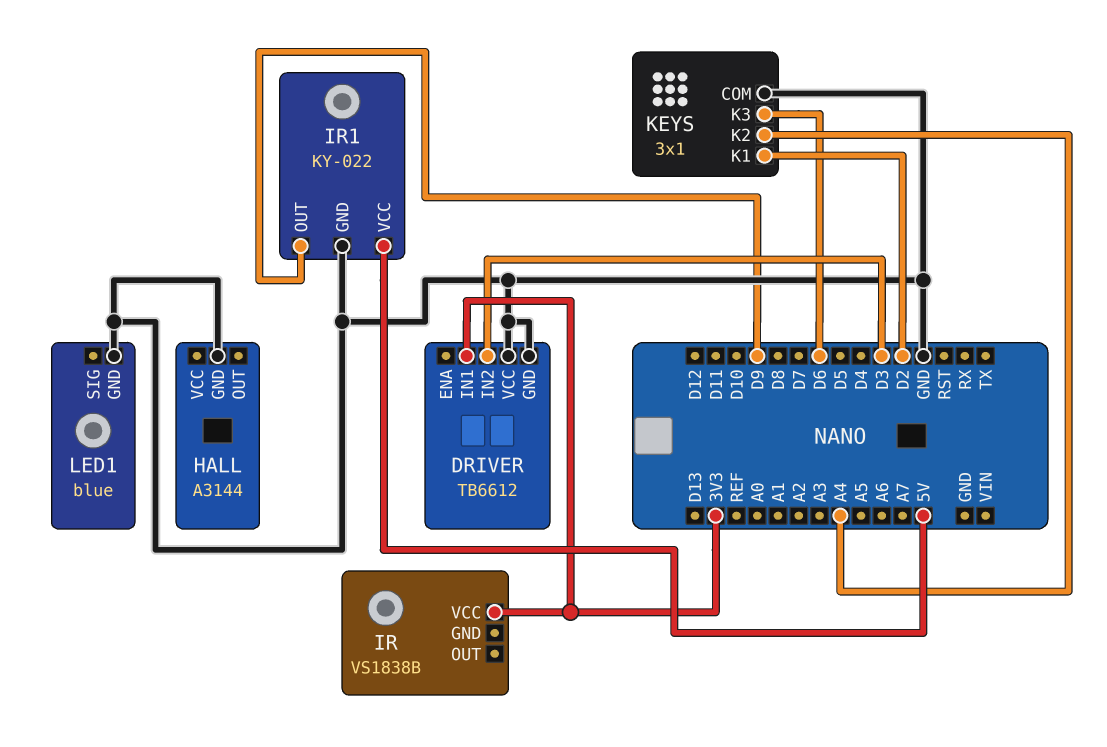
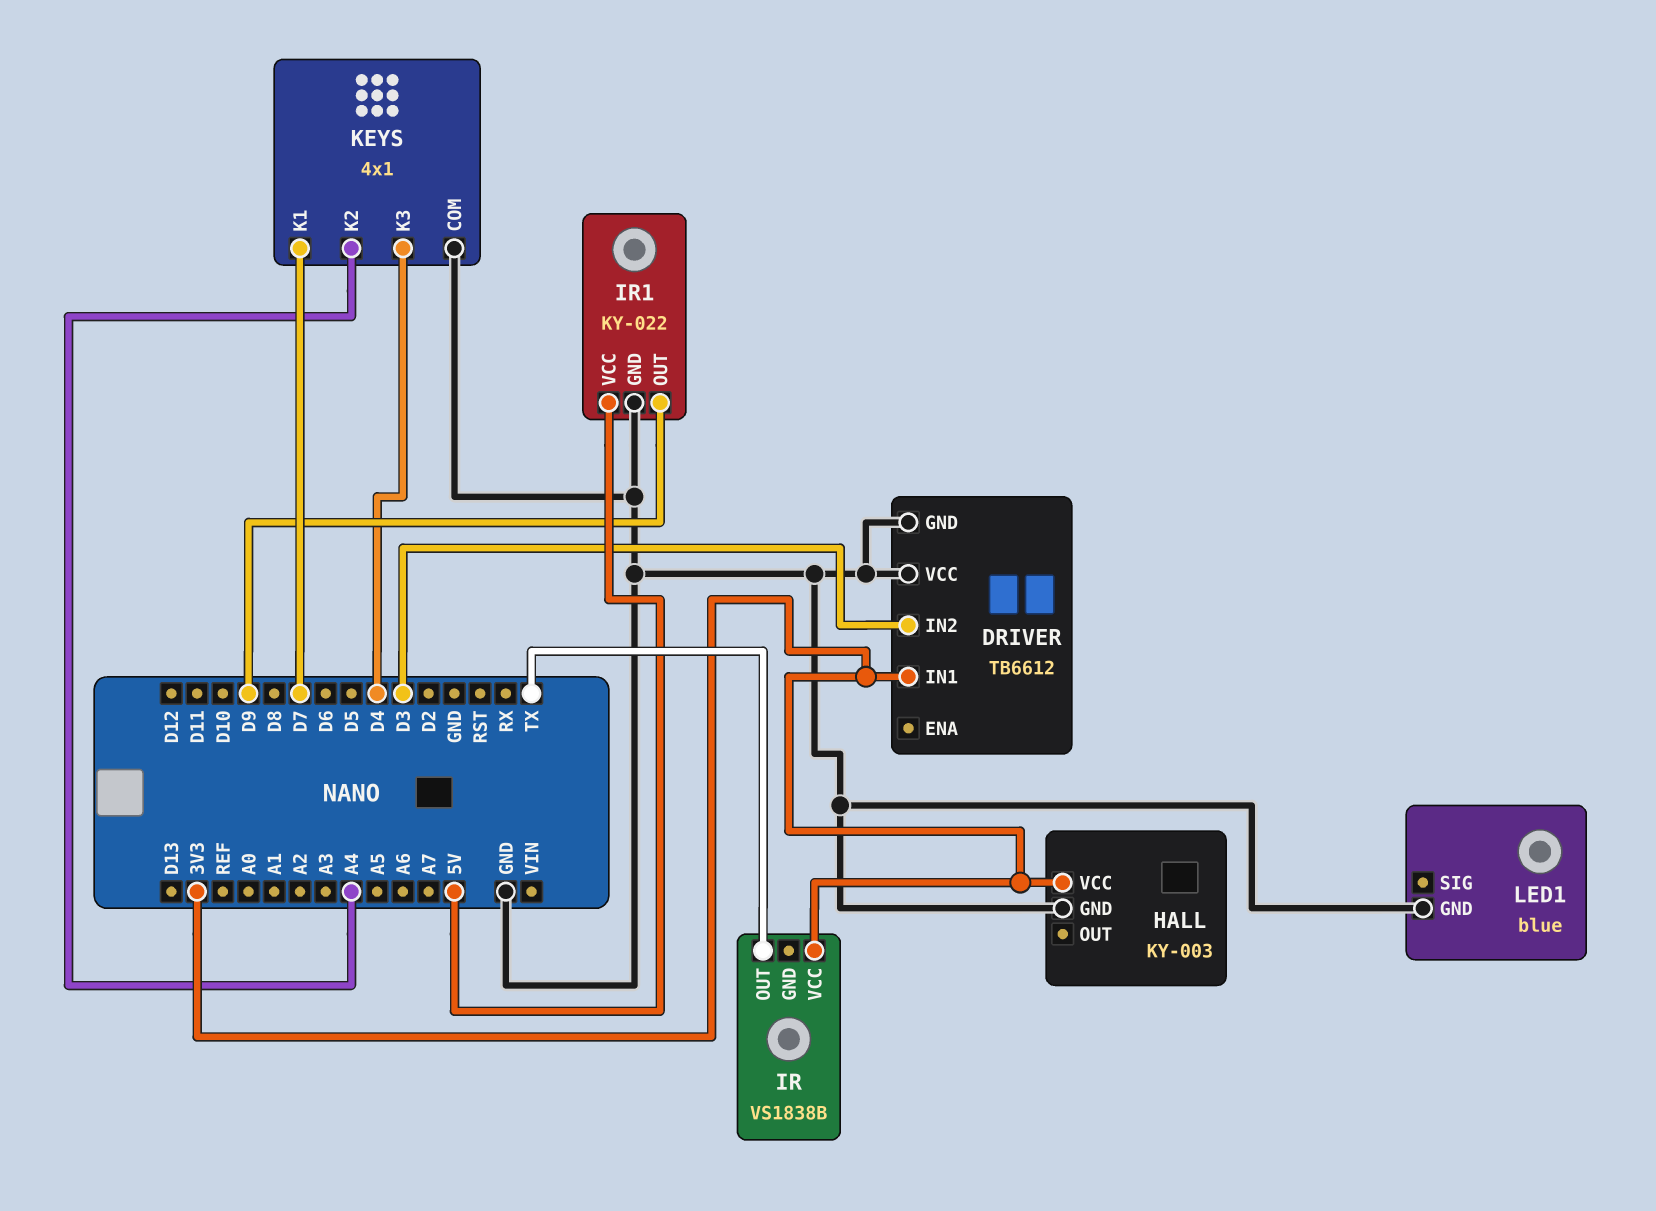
HALL: A3144 -> KY-003
HALL pin VCC: none -> 3V3
IR pin OUT: none -> TX
KEYS: 3x1 -> 4x1
KEYS pin K1: D2 -> D7
KEYS pin K3: D6 -> D4

